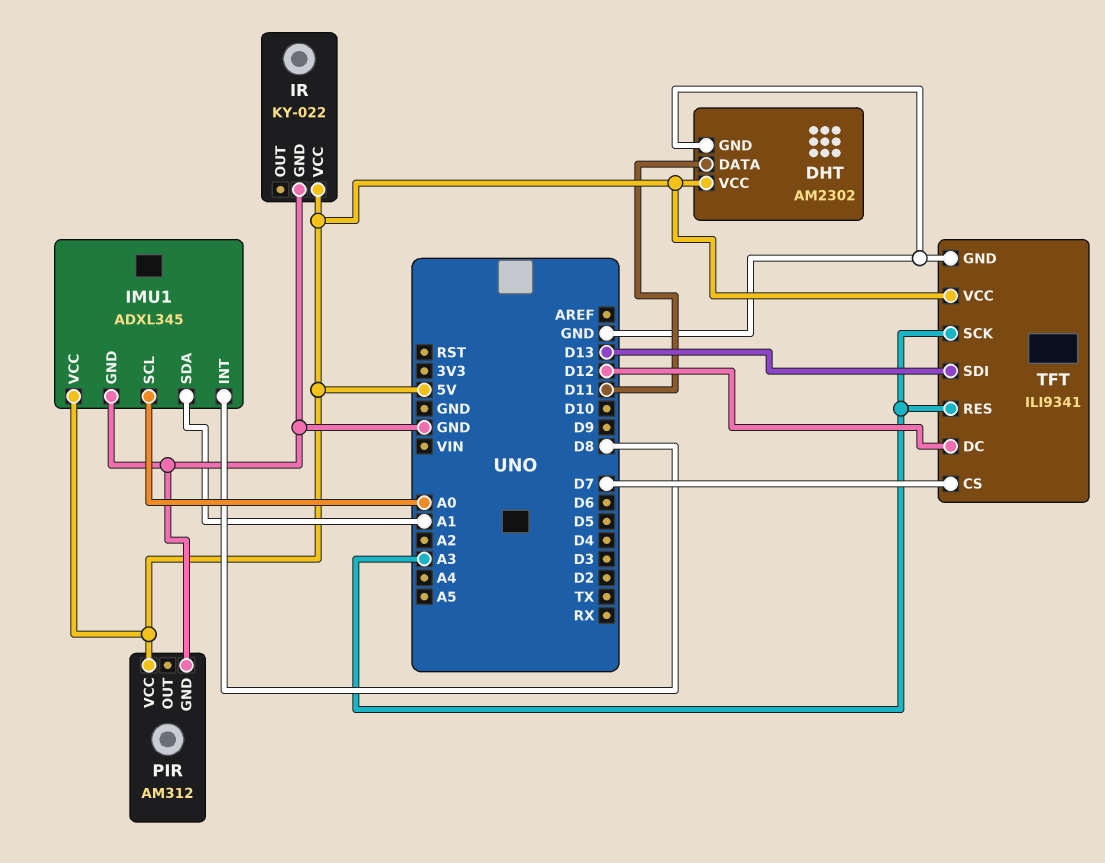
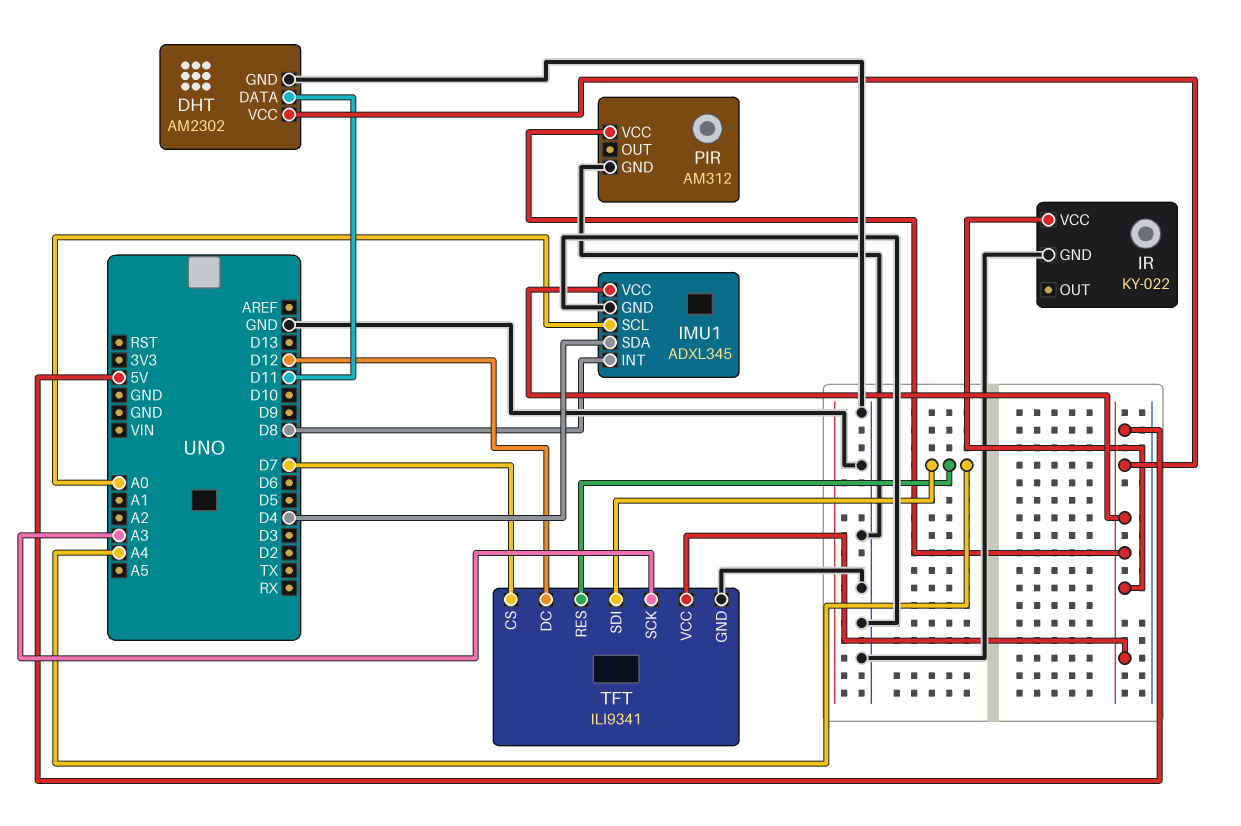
IMU1 pin SDA: A1 -> D4
TFT pin RES: A3 -> A4
TFT pin SDI: D13 -> A4

